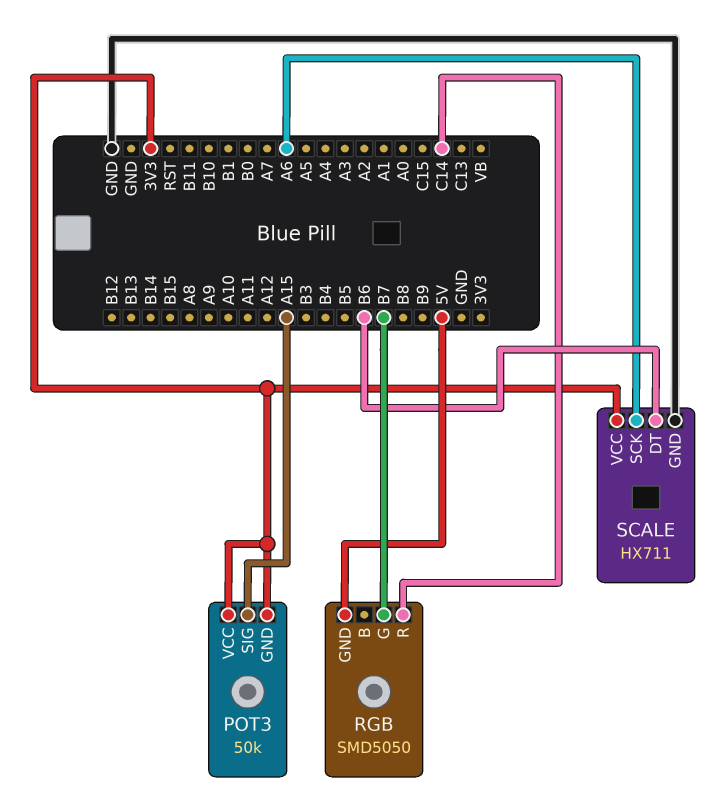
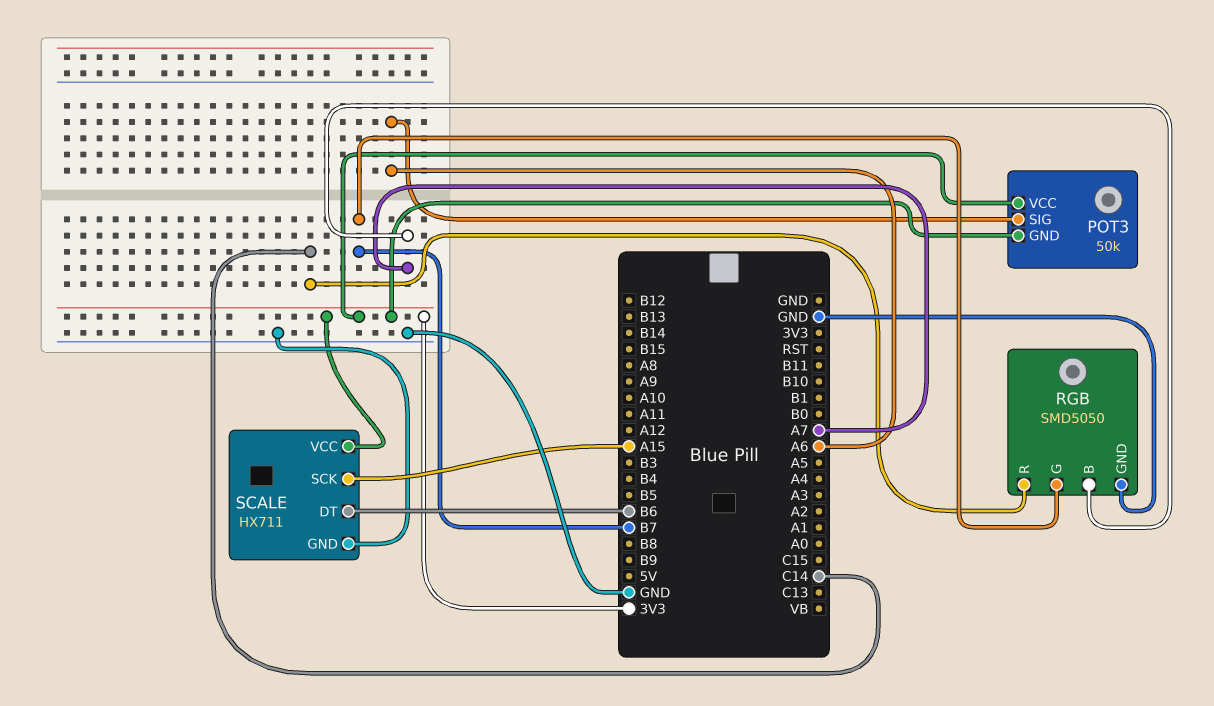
POT3 pin SIG: A15 -> A6
RGB pin B: none -> A7
RGB pin GND: 5V -> GND
SCALE pin SCK: A6 -> A15

